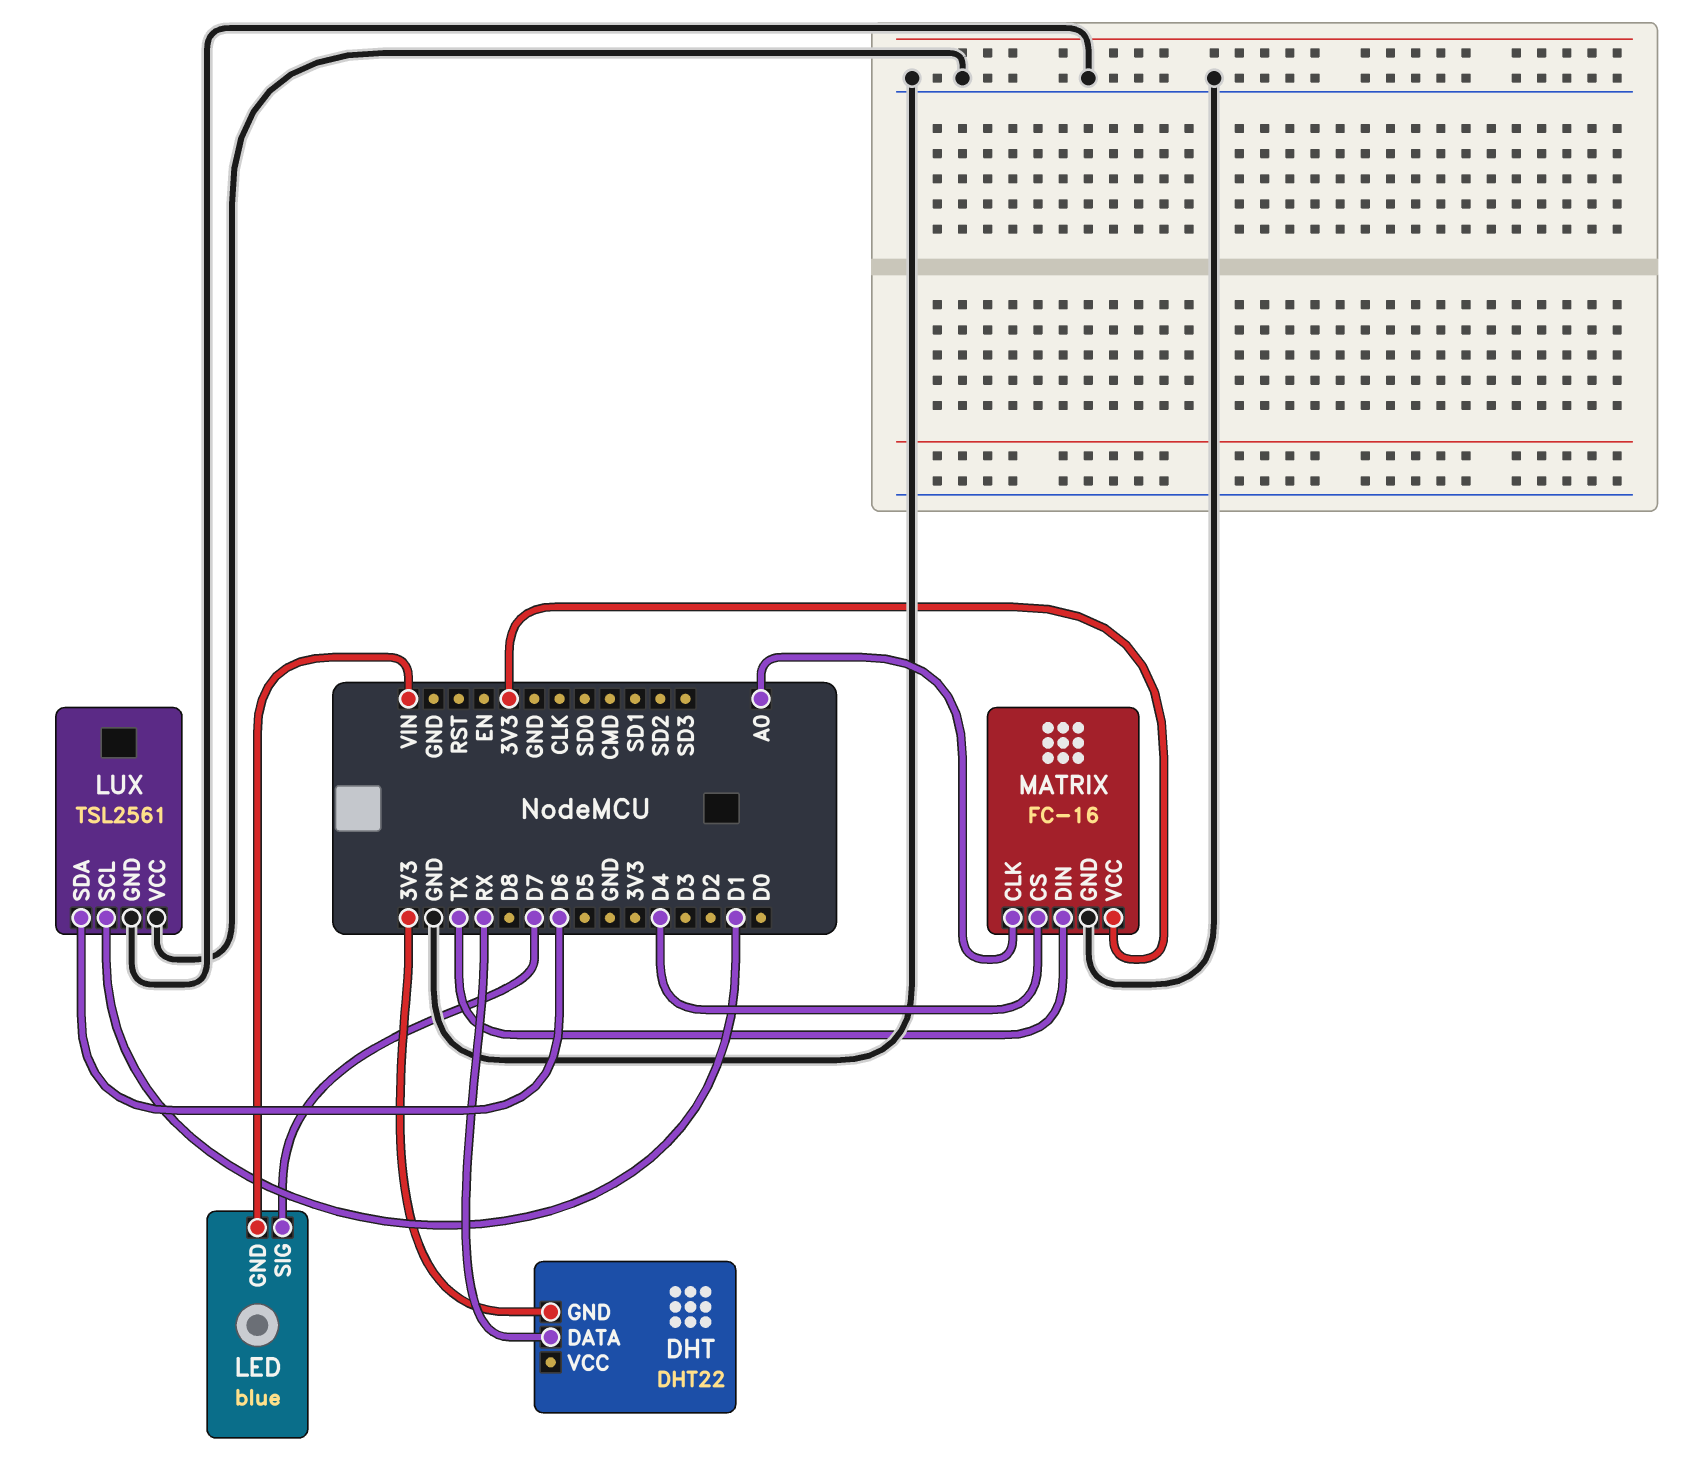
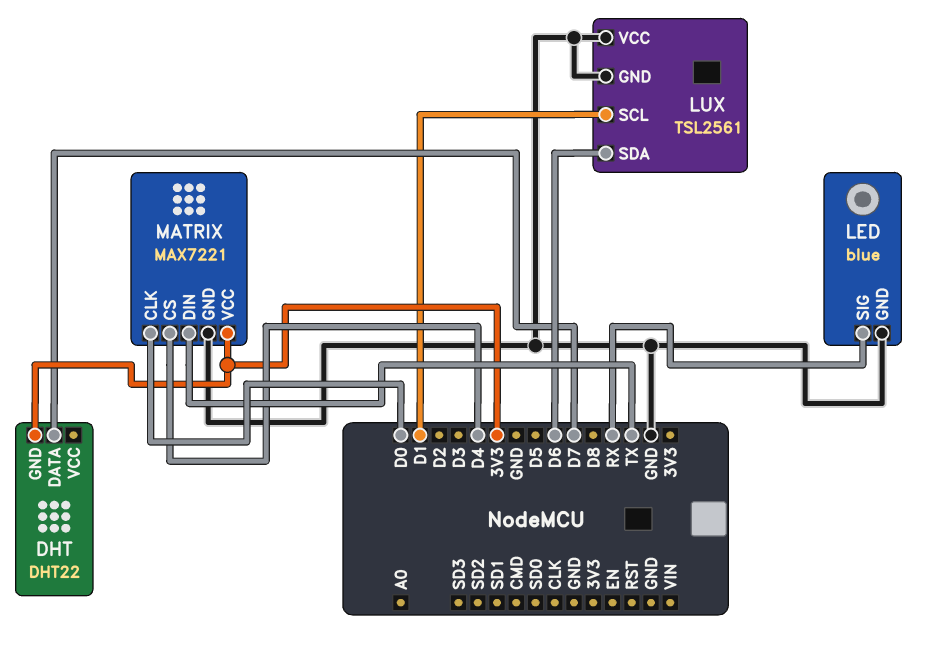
DHT pin DATA: RX -> D7
LED pin GND: VIN -> GND
LED pin SIG: D7 -> RX
MATRIX: FC-16 -> MAX7221
MATRIX pin CLK: A0 -> D0

